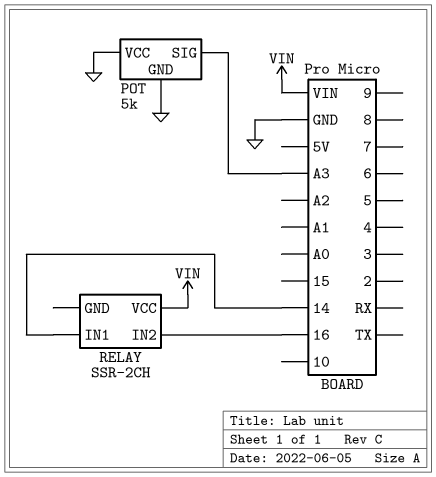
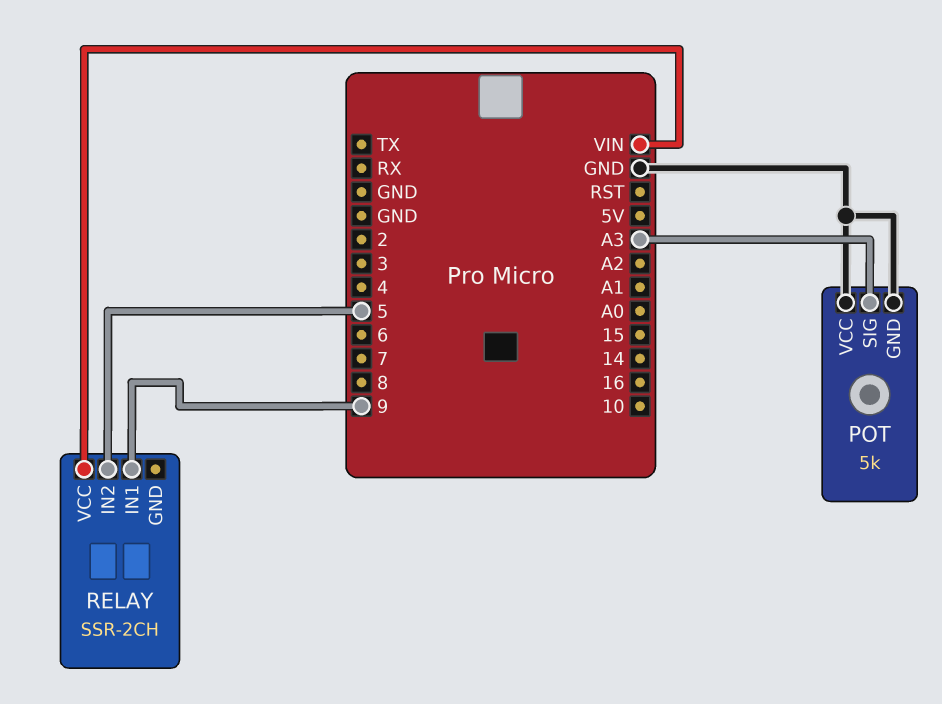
RELAY pin IN1: 14 -> 9
RELAY pin IN2: 16 -> 5

